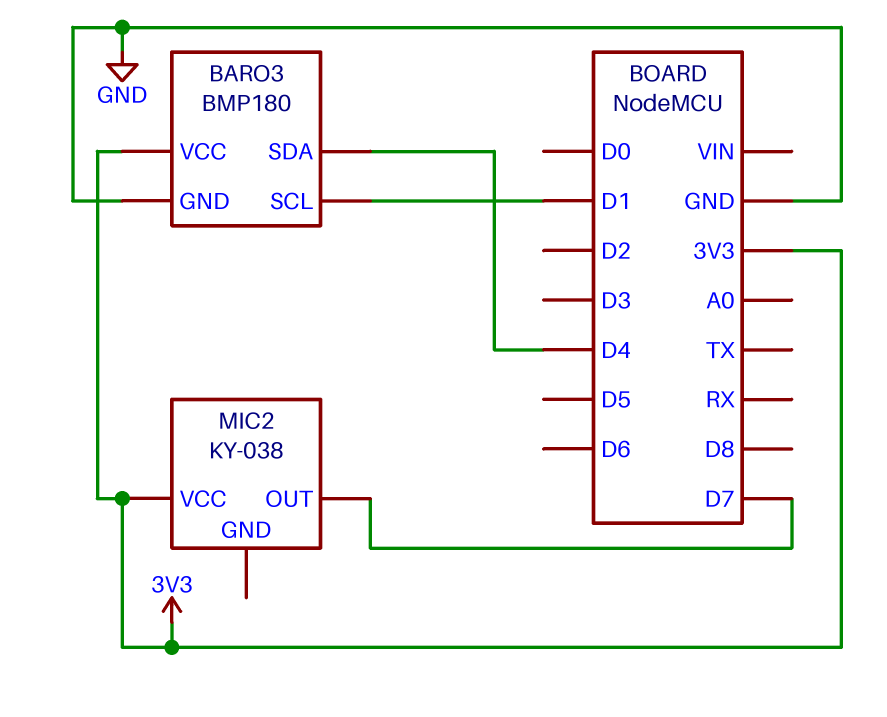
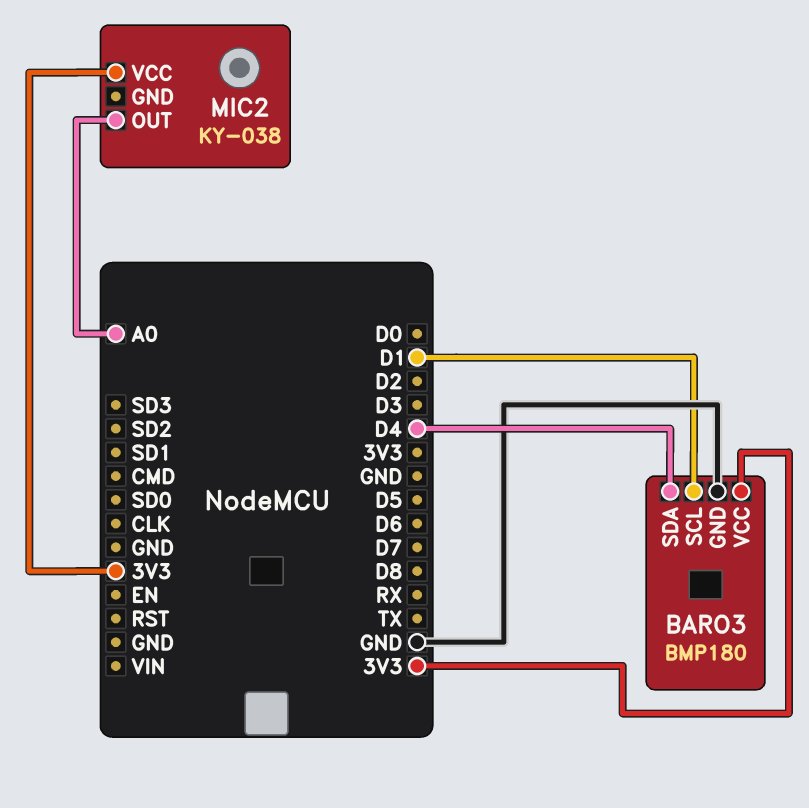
MIC2 pin OUT: D7 -> A0

